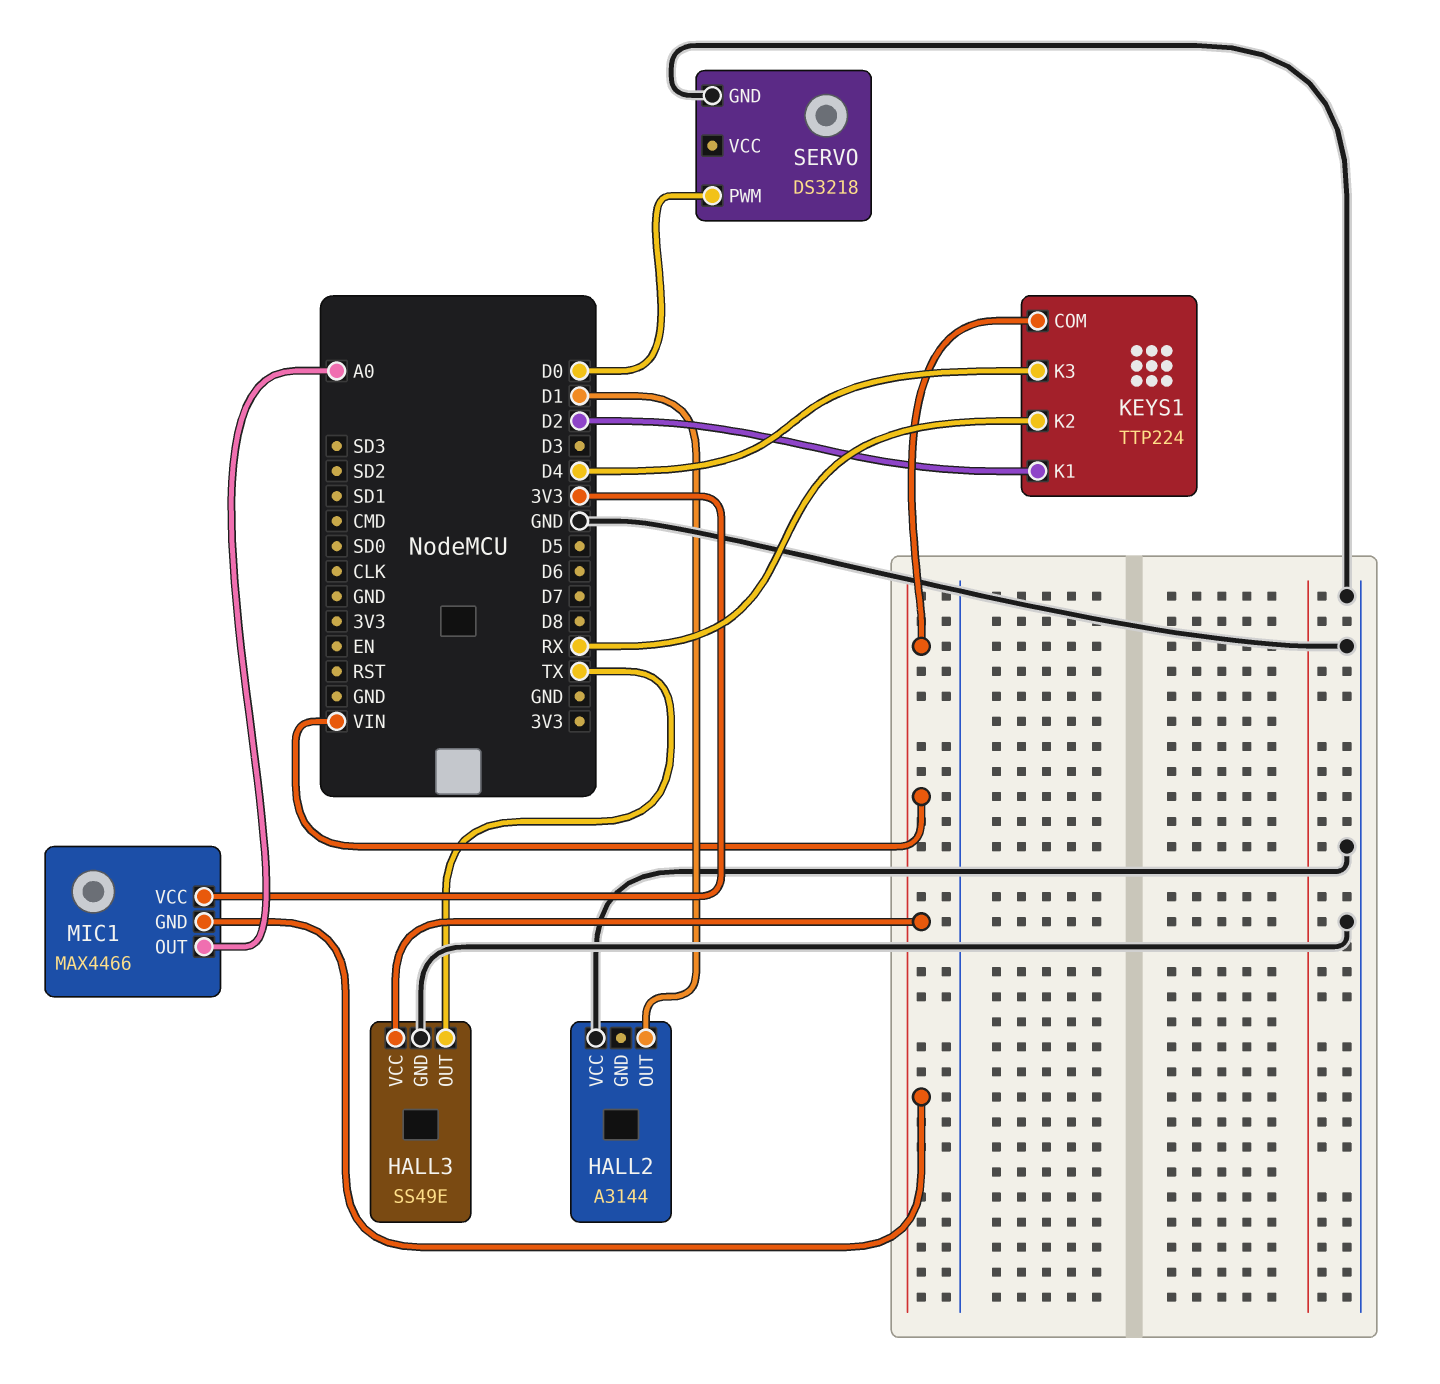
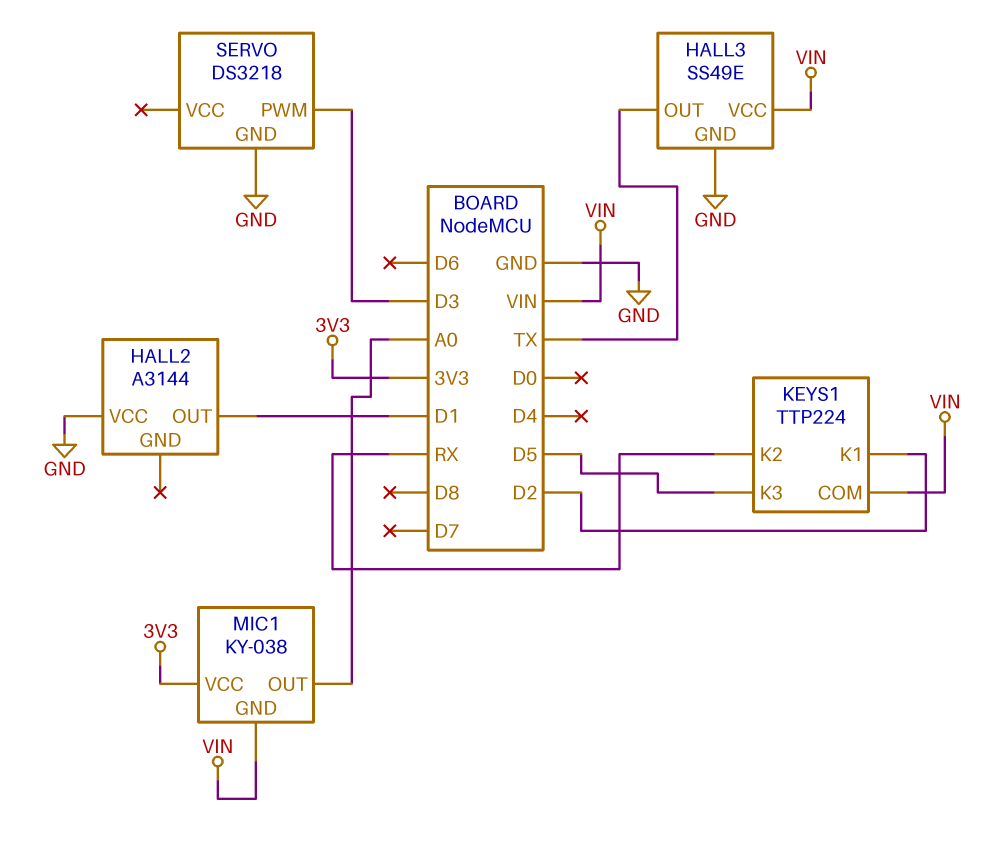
KEYS1 pin K3: D4 -> D5
MIC1: MAX4466 -> KY-038
SERVO pin PWM: D0 -> D3

